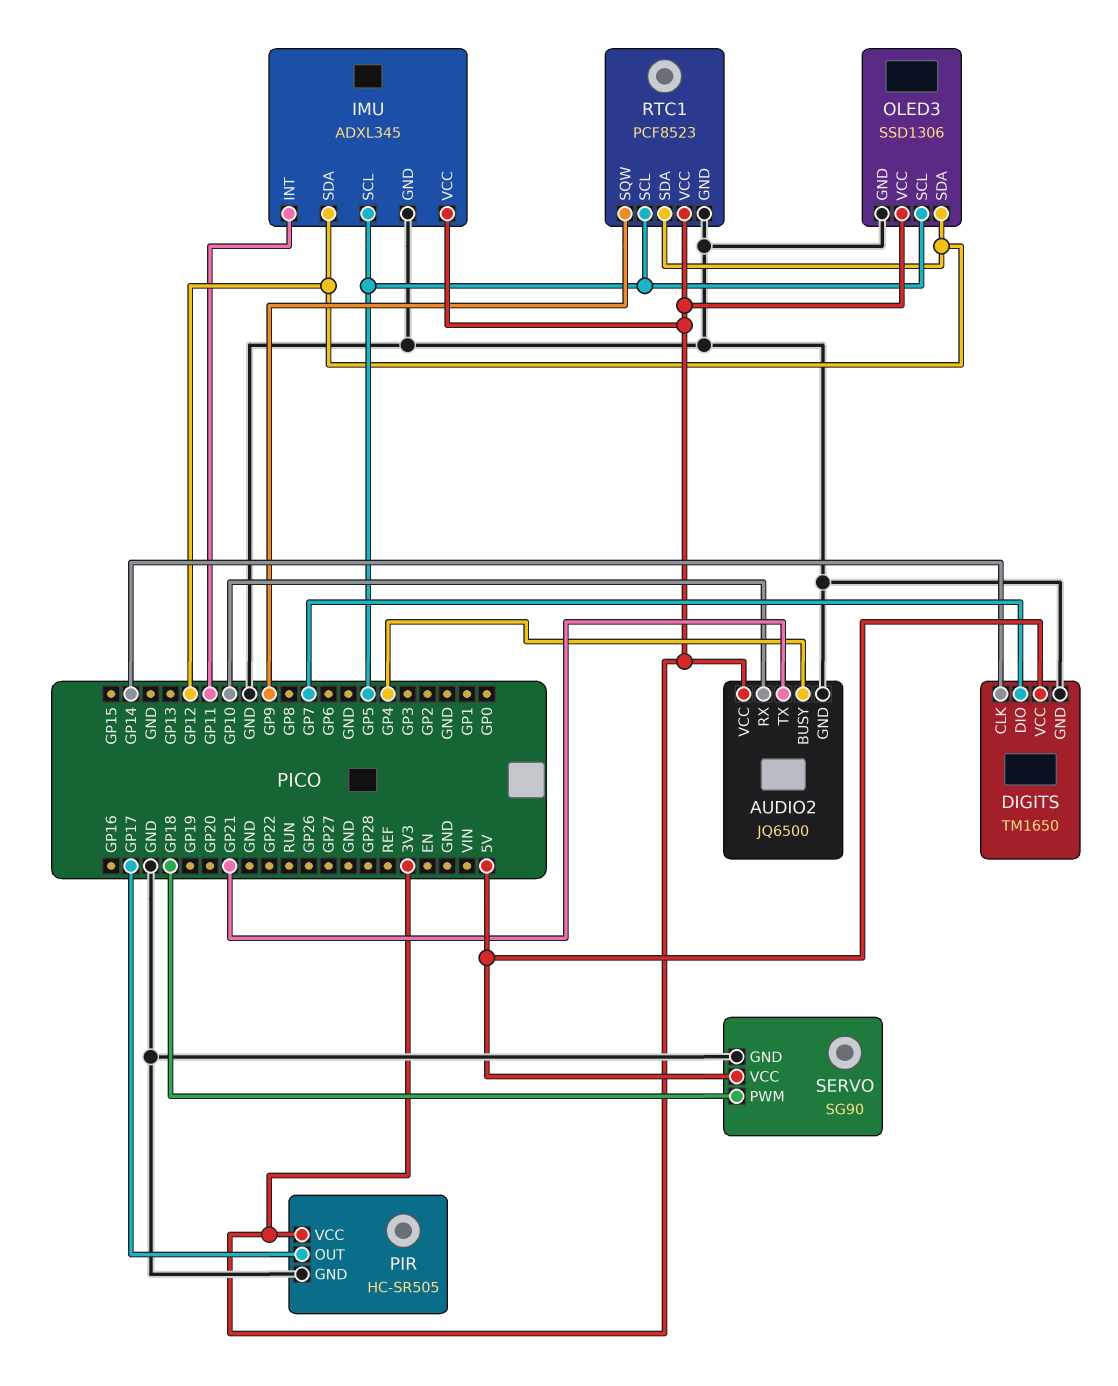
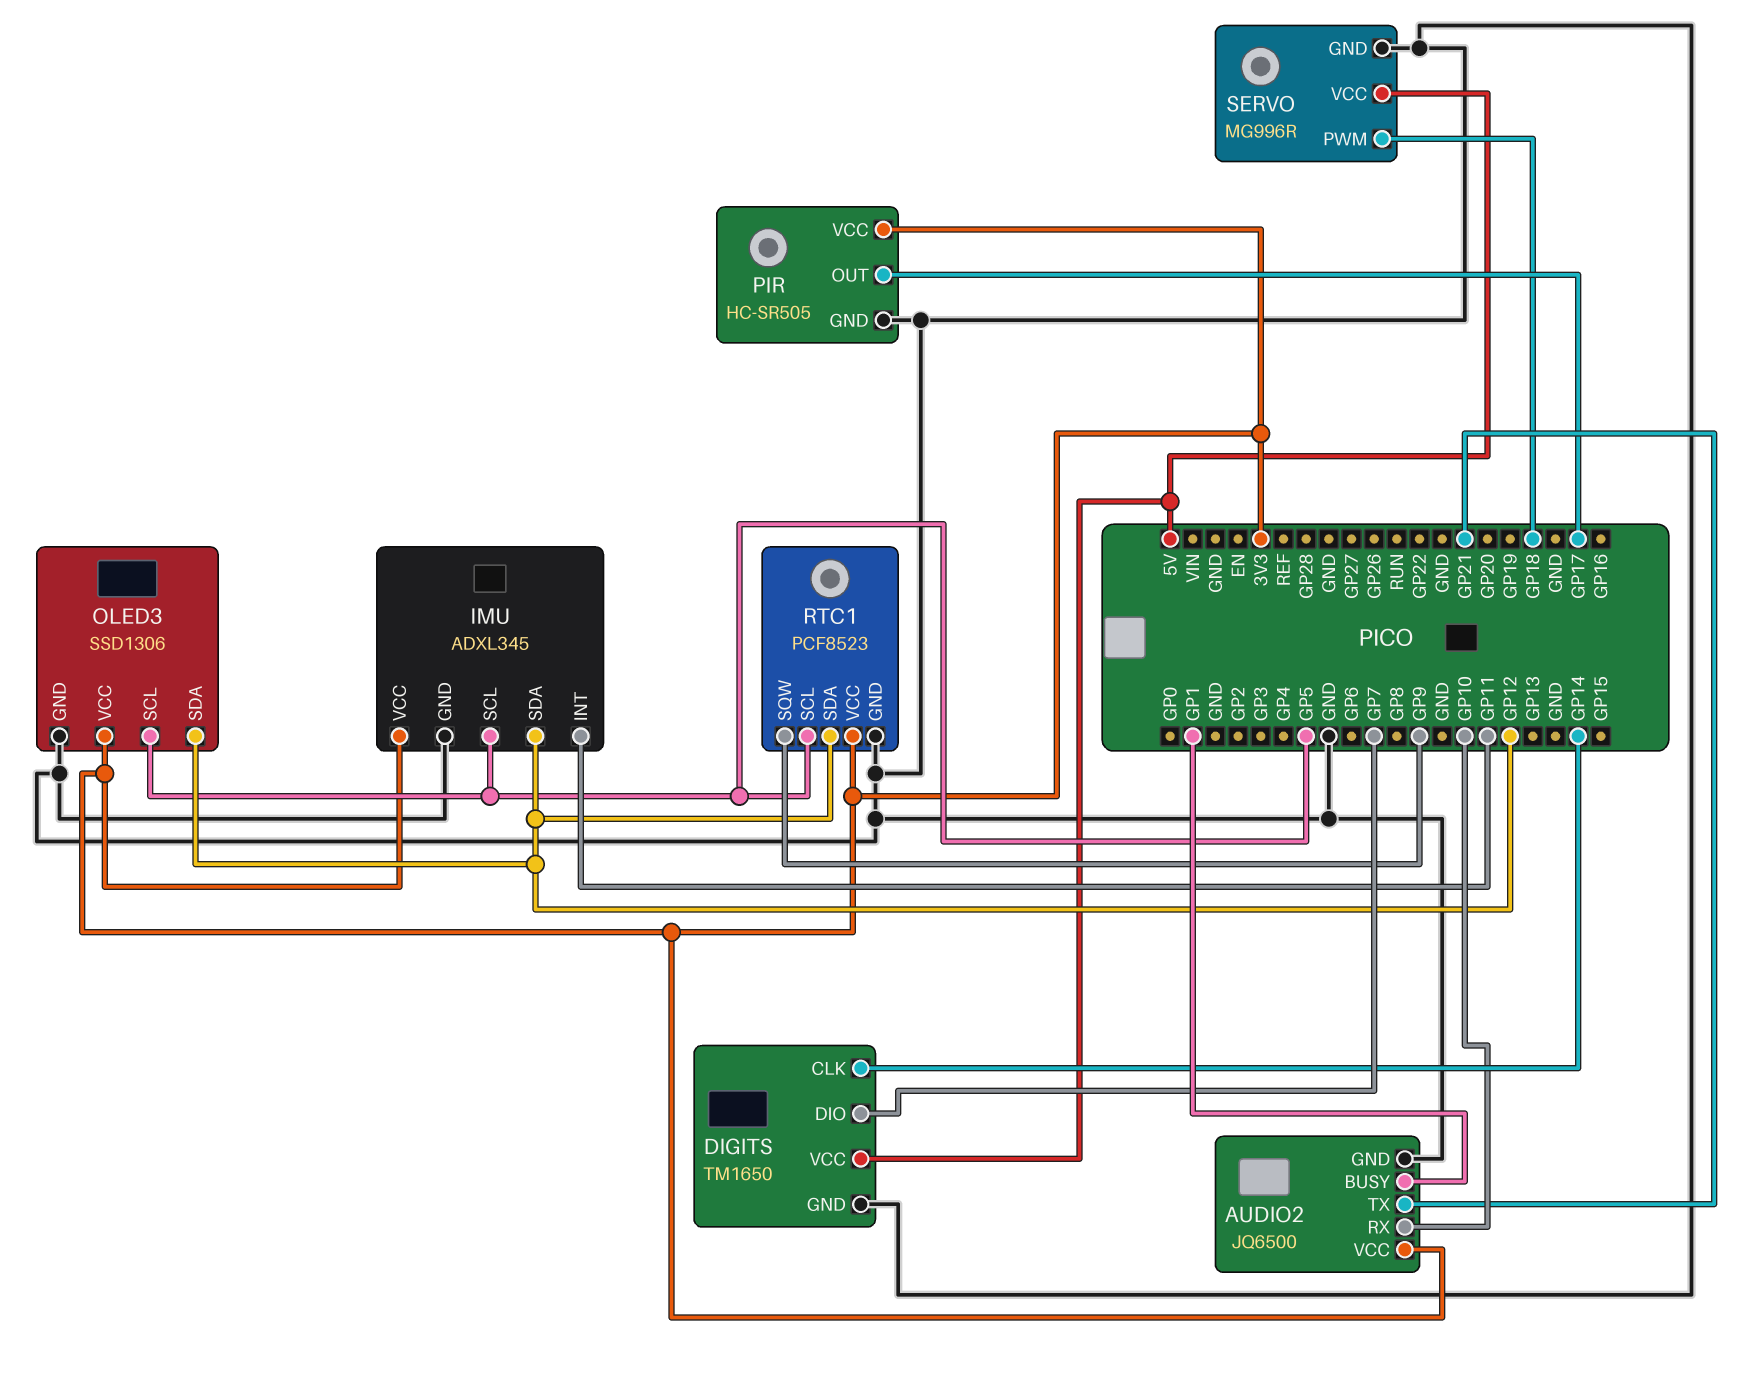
AUDIO2 pin BUSY: GP4 -> GP1
SERVO: SG90 -> MG996R

